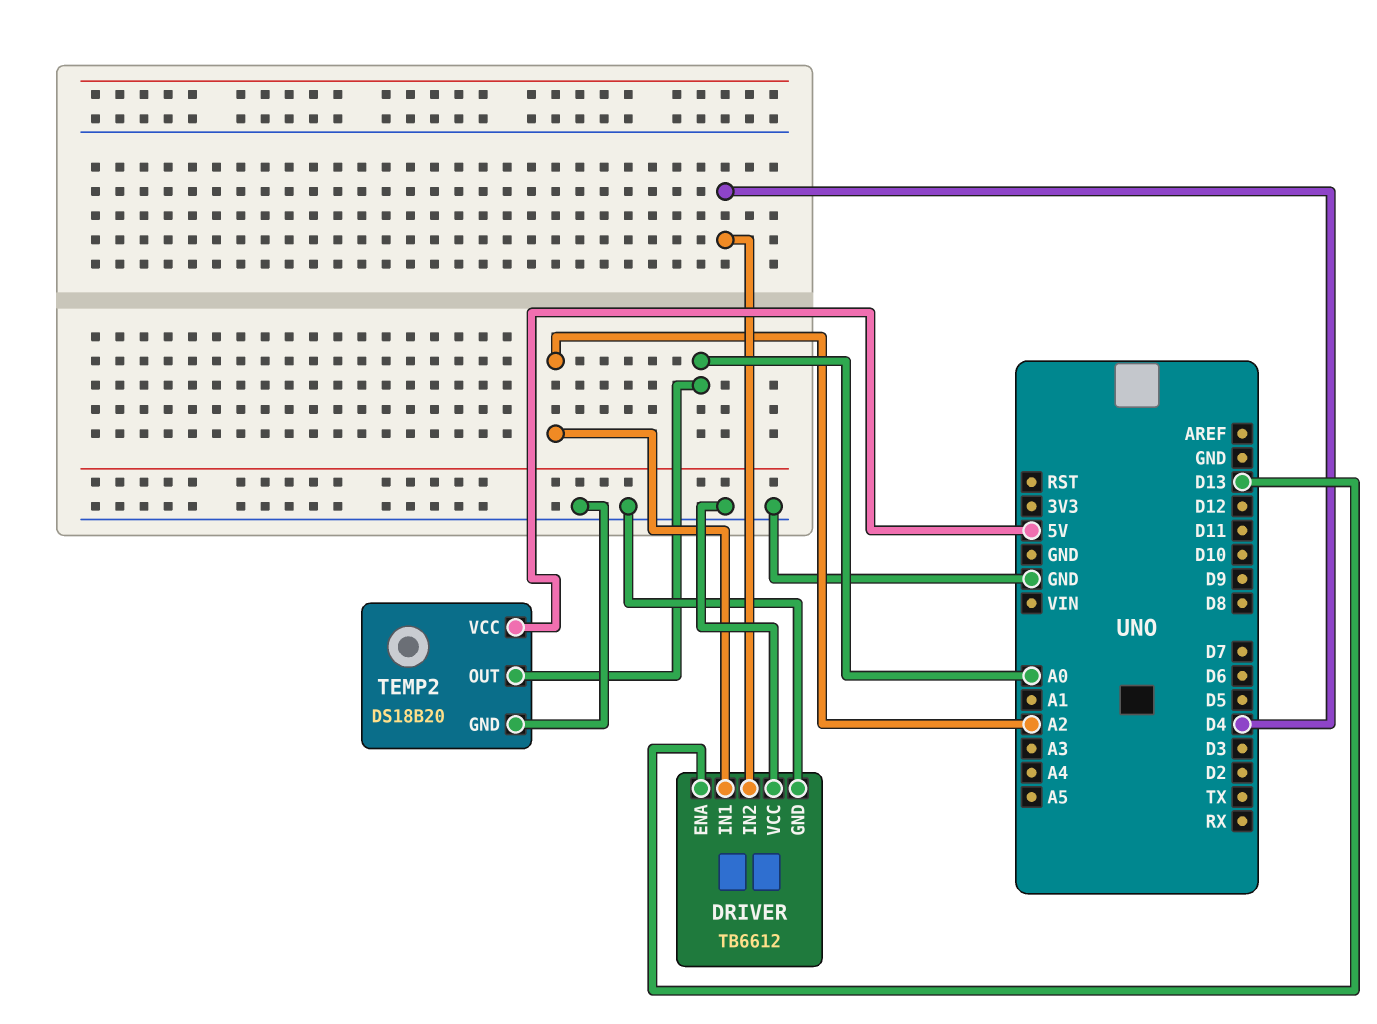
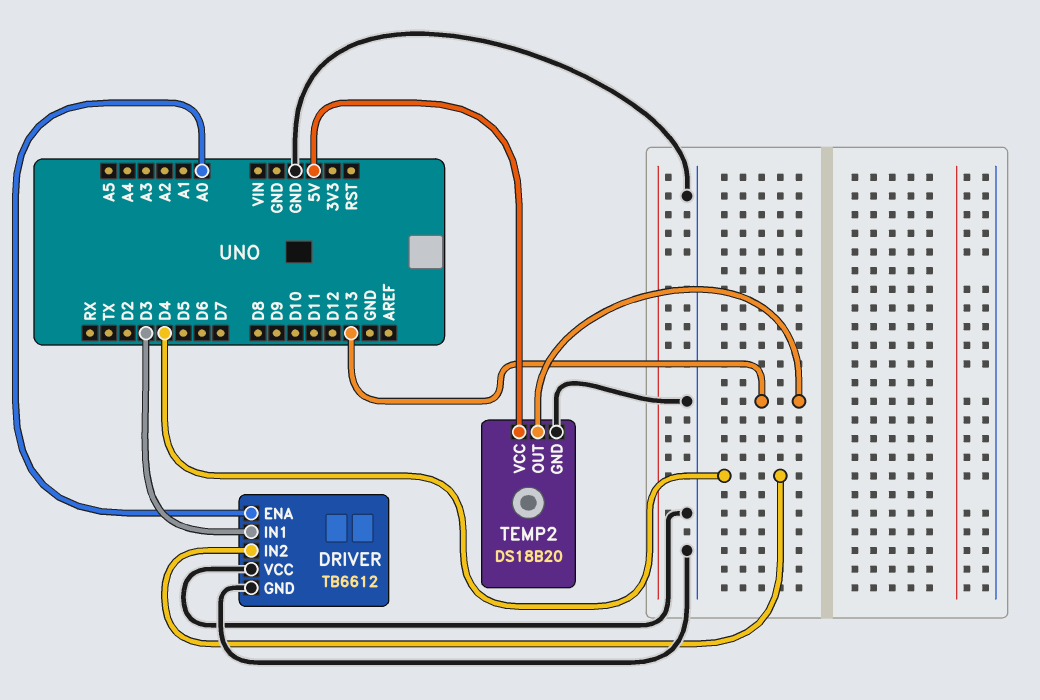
DRIVER pin ENA: D13 -> A0
DRIVER pin IN1: A2 -> D3
TEMP2 pin OUT: A0 -> D13

